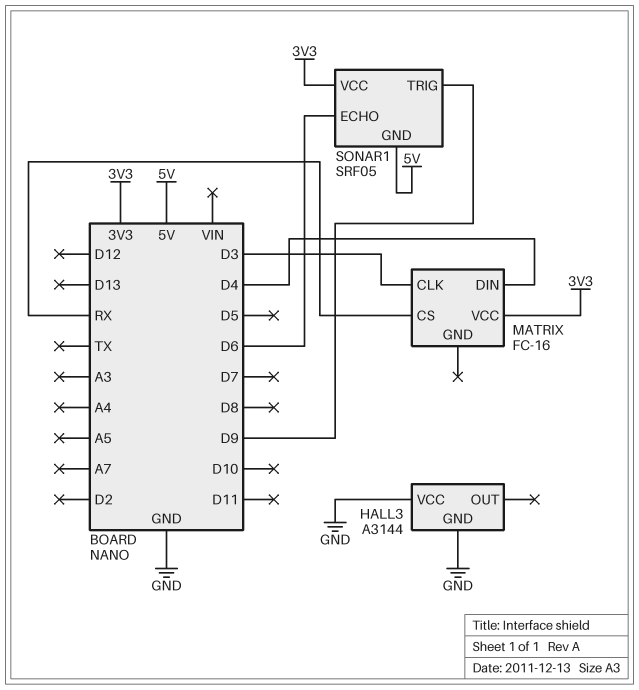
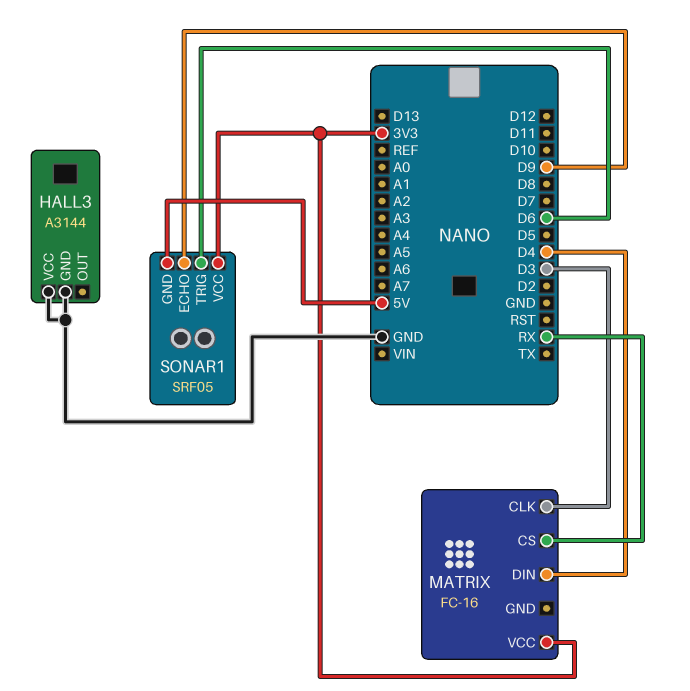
SONAR1 pin ECHO: D6 -> D9
SONAR1 pin TRIG: D9 -> D6

